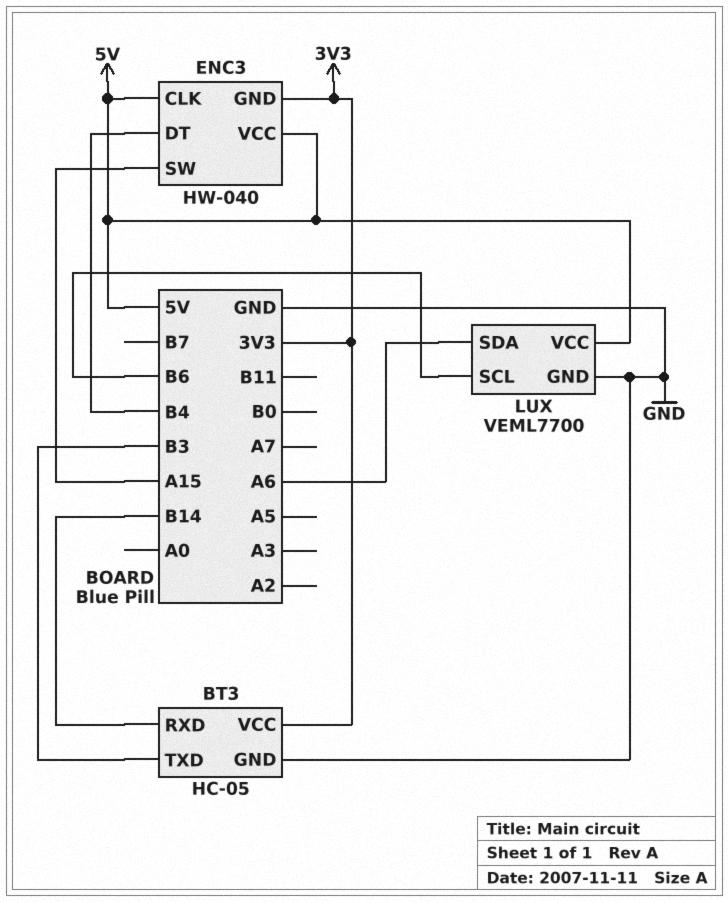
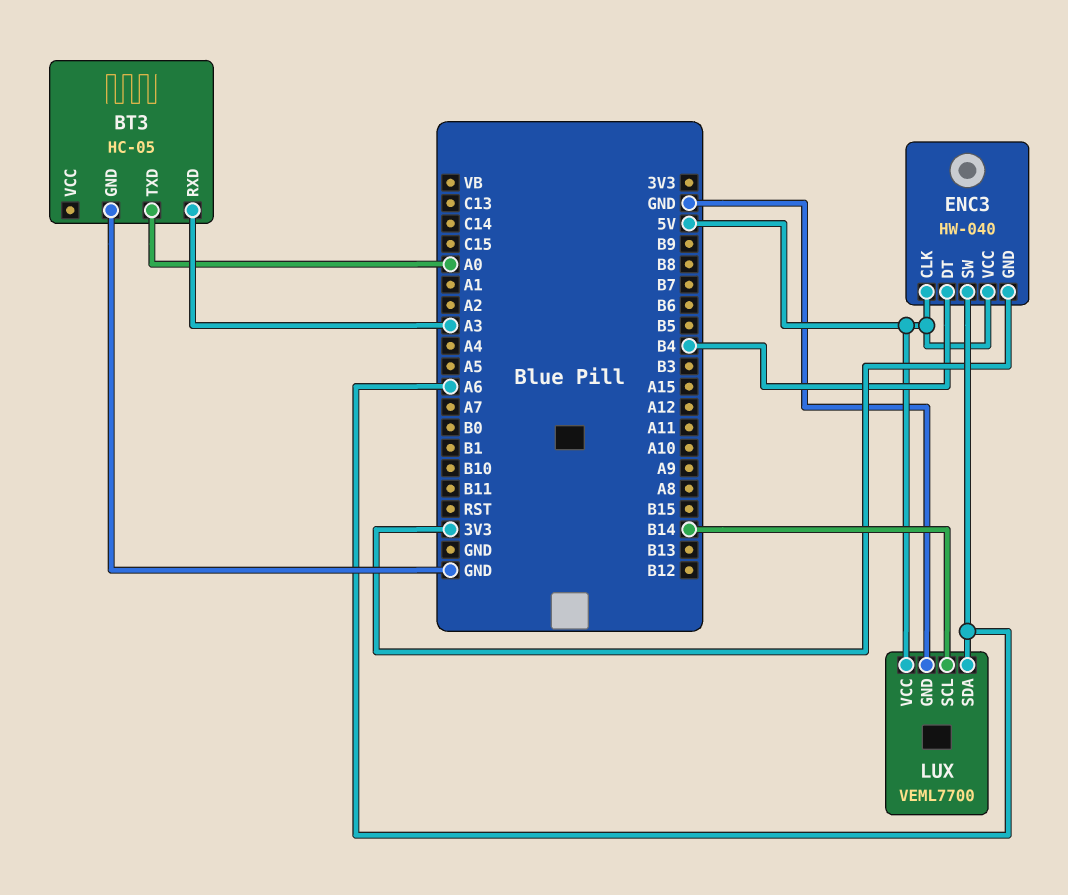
BT3 pin RXD: B14 -> A3
BT3 pin TXD: B3 -> A0
BT3 pin VCC: 3V3 -> none
ENC3 pin SW: A15 -> A6
LUX pin SCL: B6 -> B14

